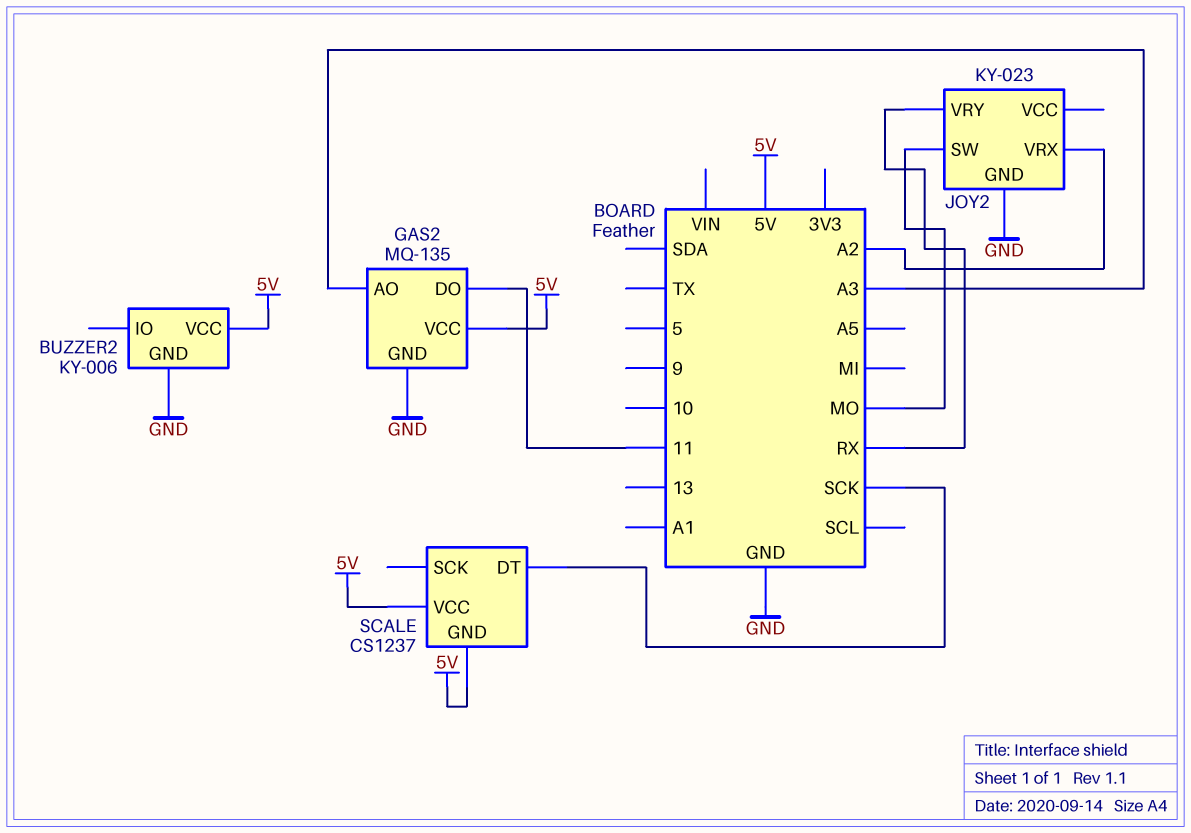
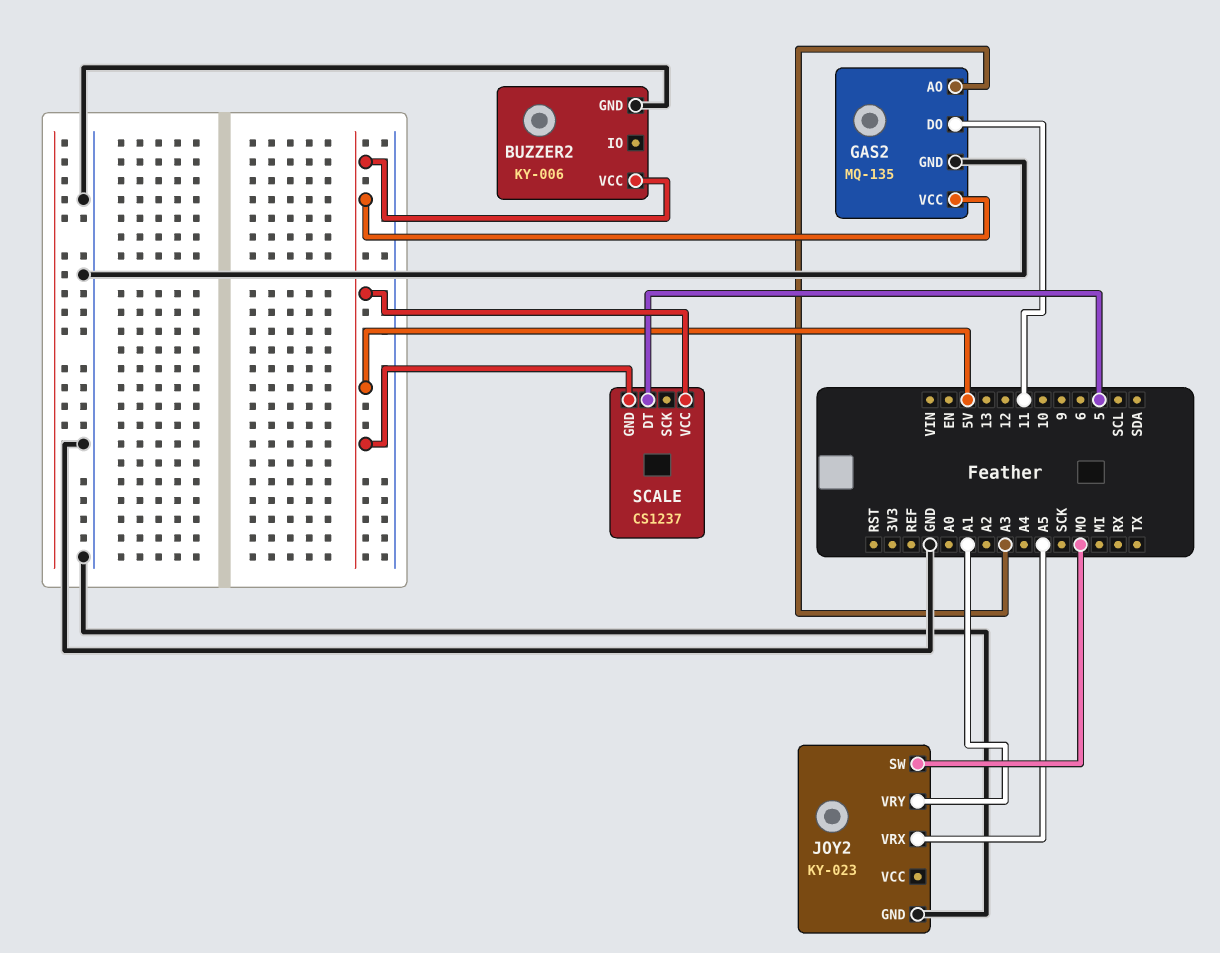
JOY2 pin VRX: A2 -> A5
JOY2 pin VRY: RX -> A1
SCALE pin DT: SCK -> 5

